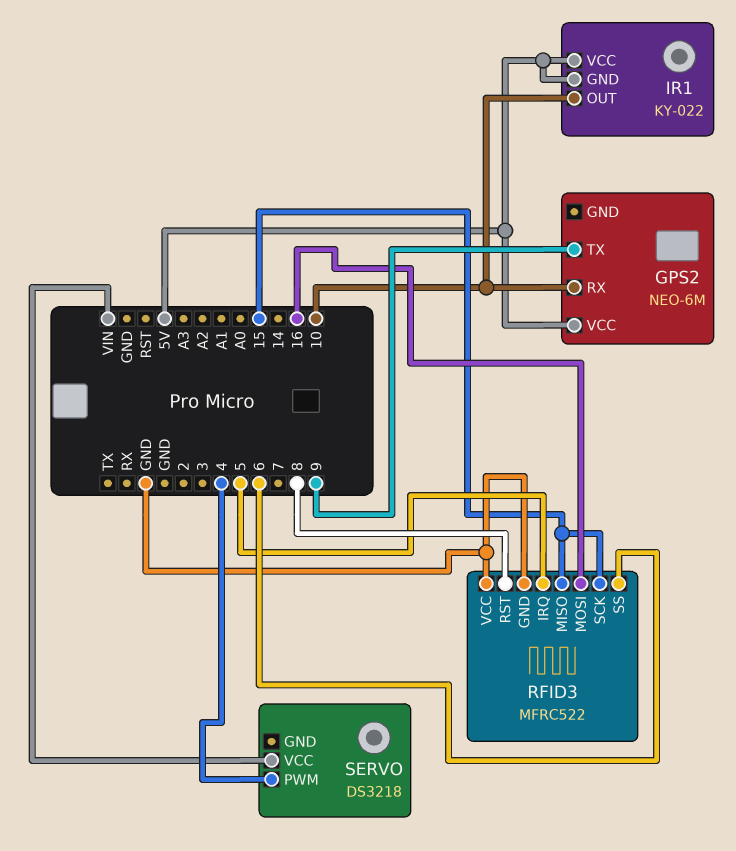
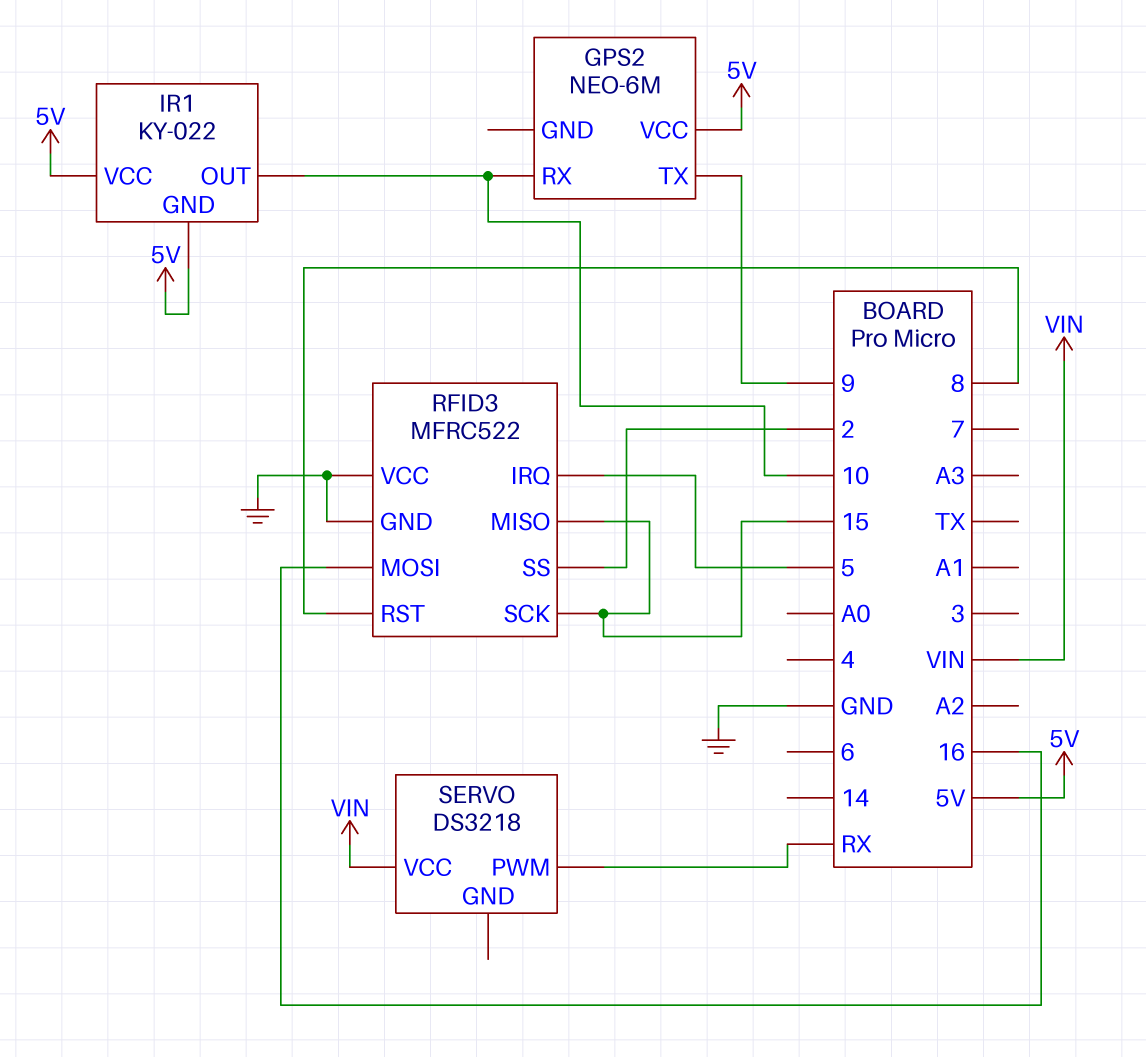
RFID3 pin SS: 6 -> 2
SERVO pin PWM: 4 -> RX

